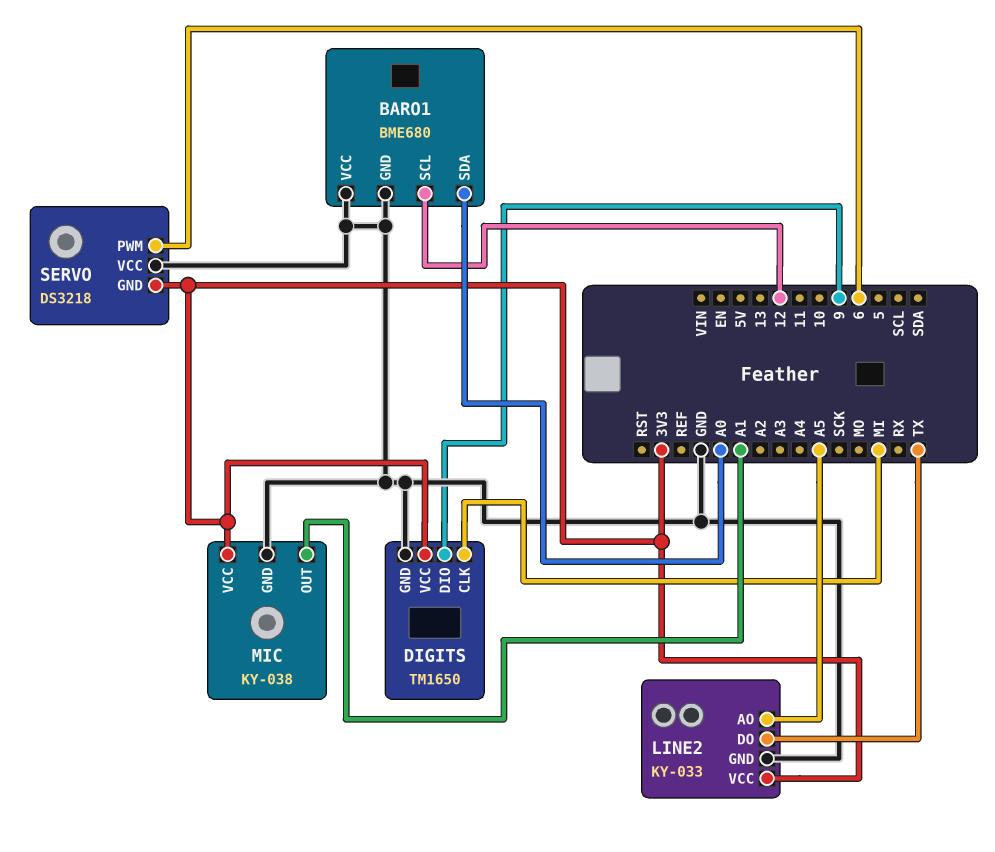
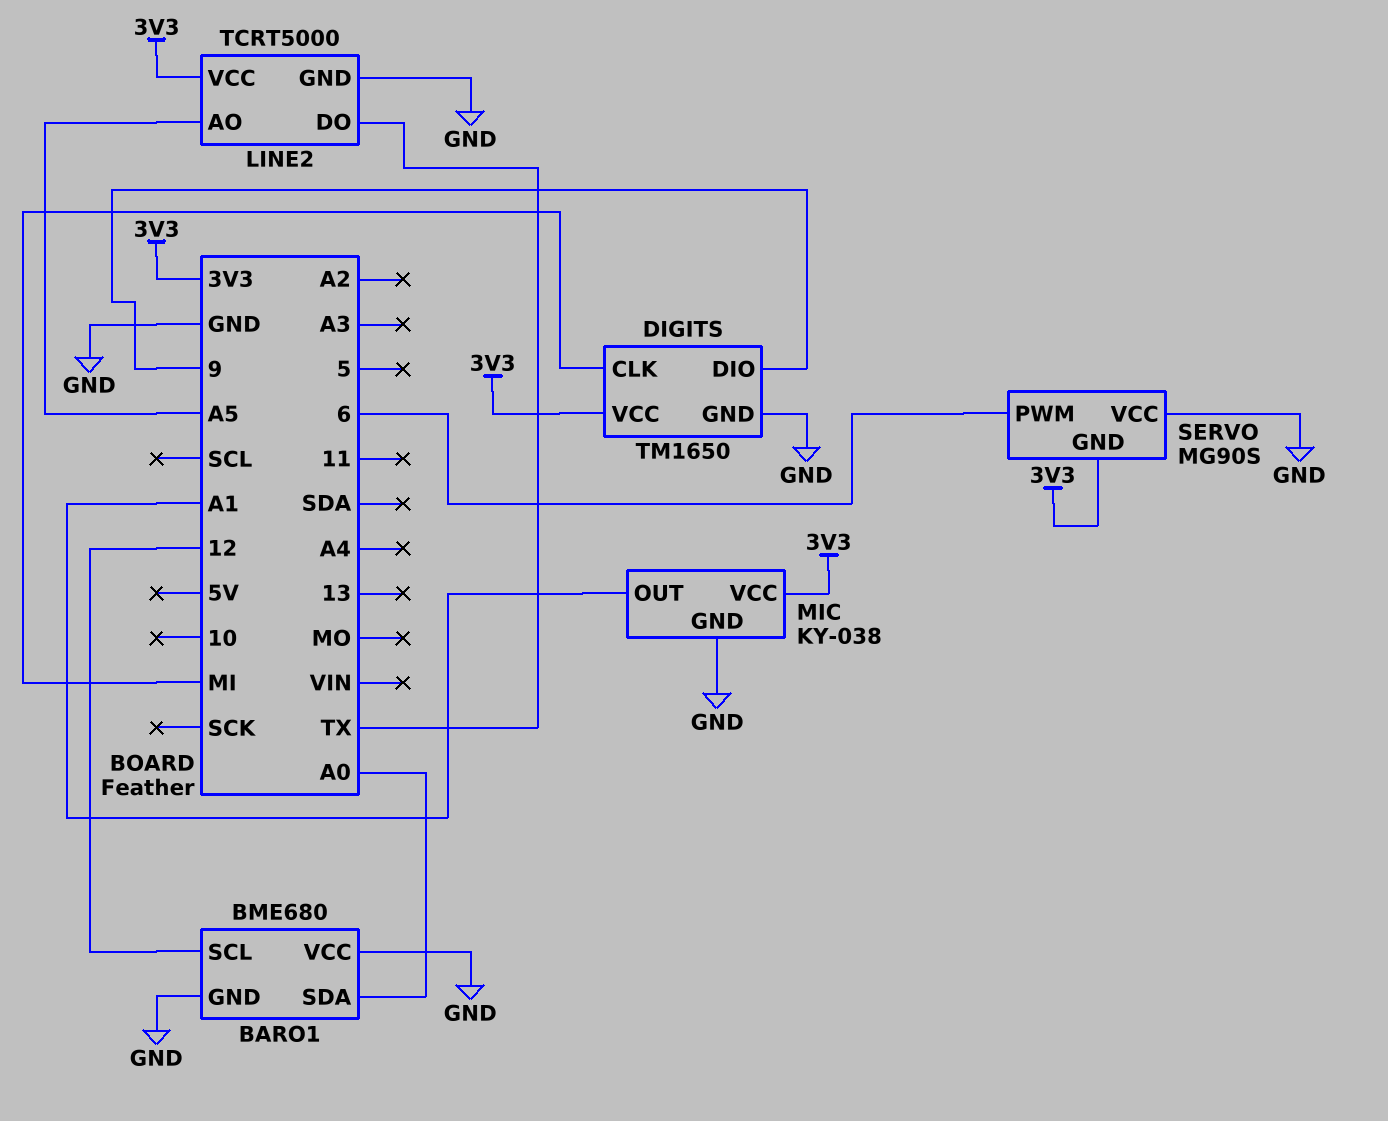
LINE2: KY-033 -> TCRT5000
SERVO: DS3218 -> MG90S

